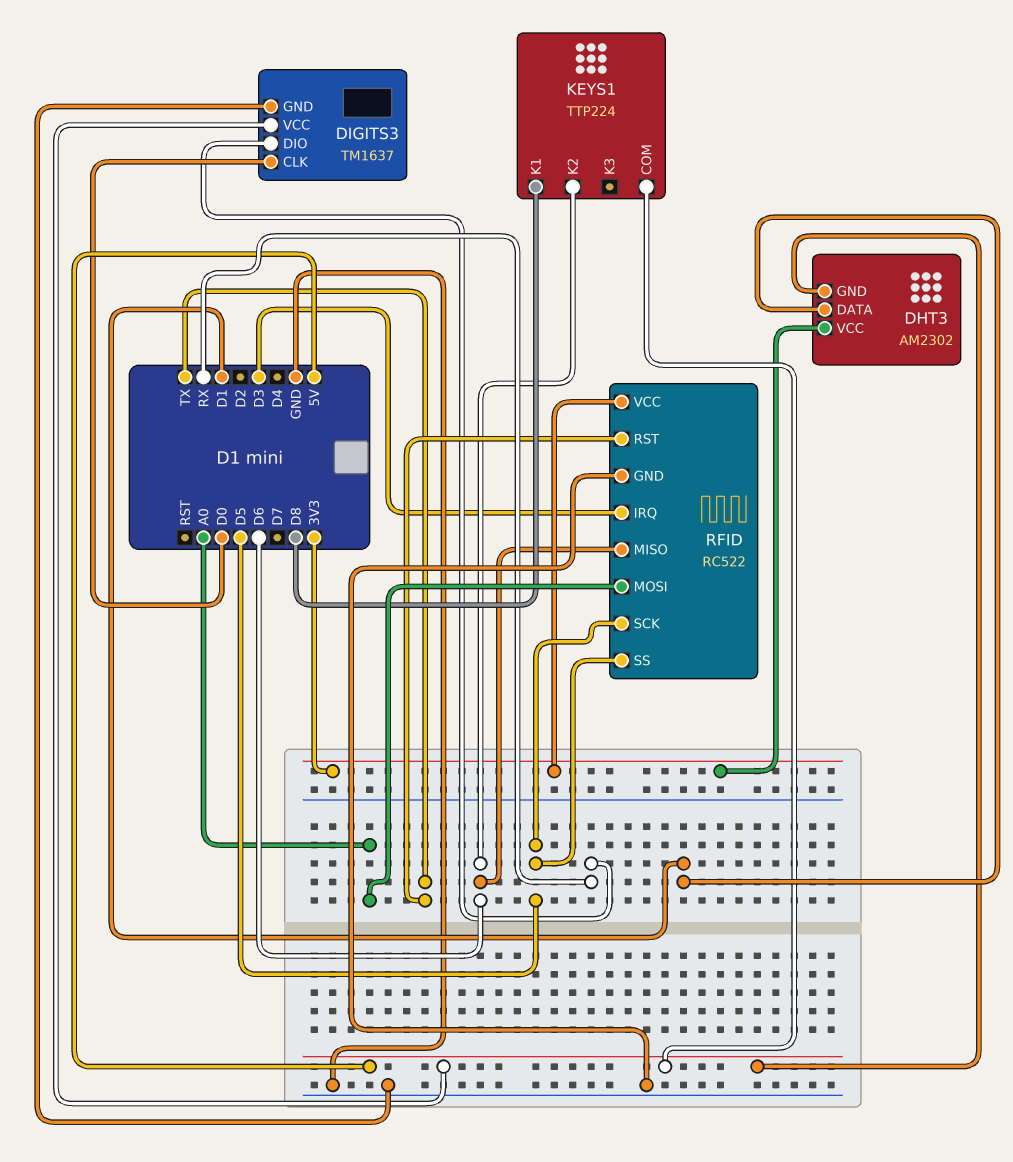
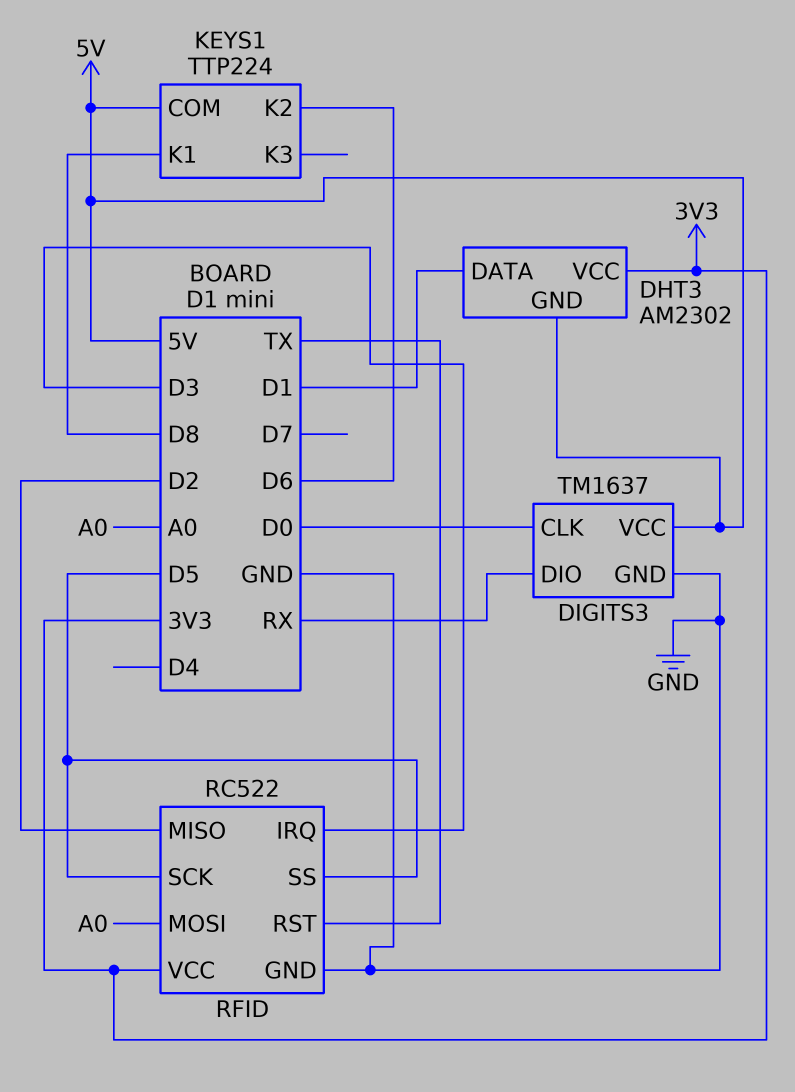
RFID pin MISO: D6 -> D2

